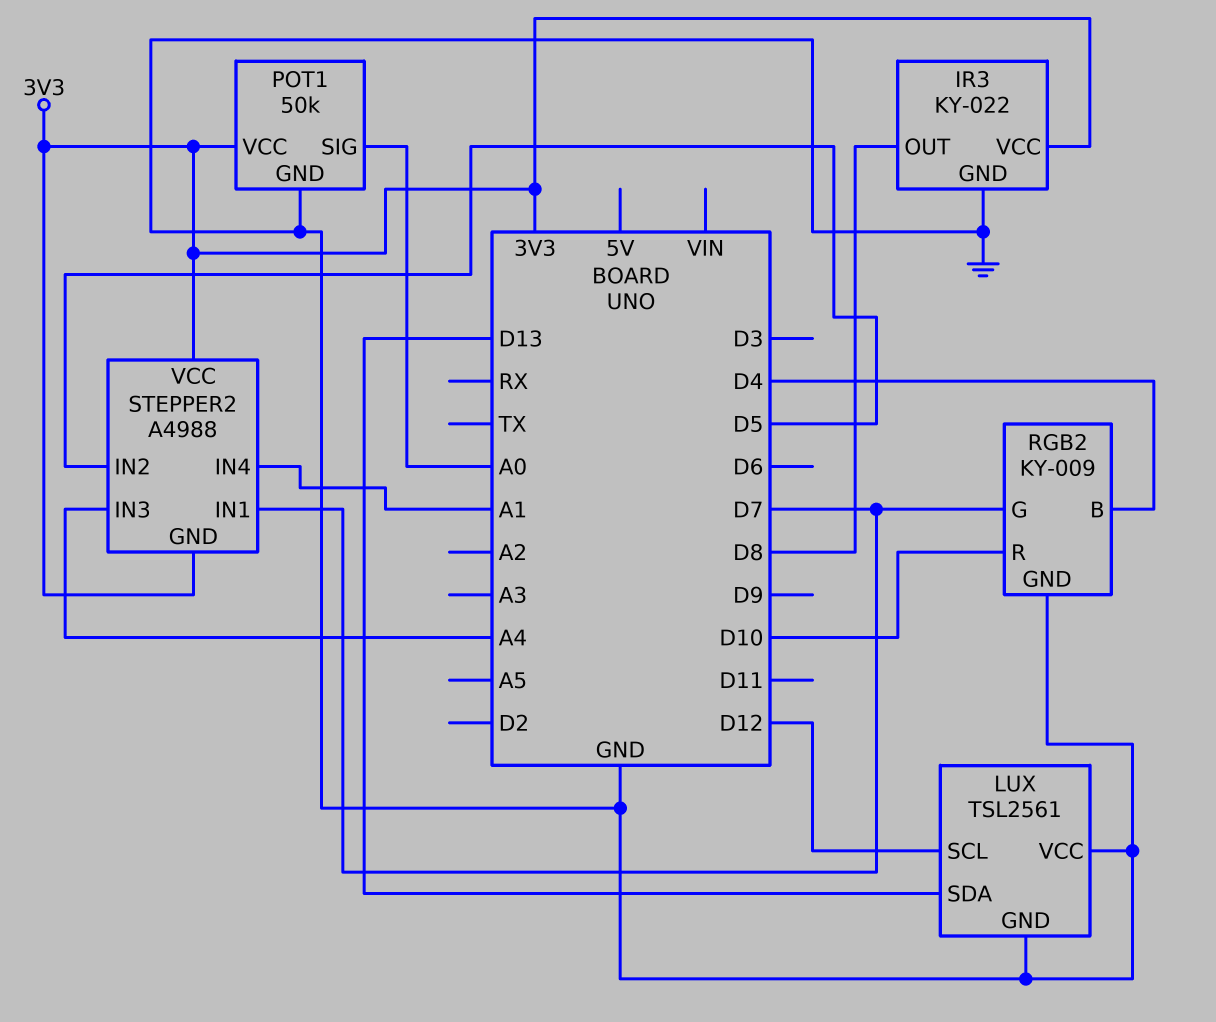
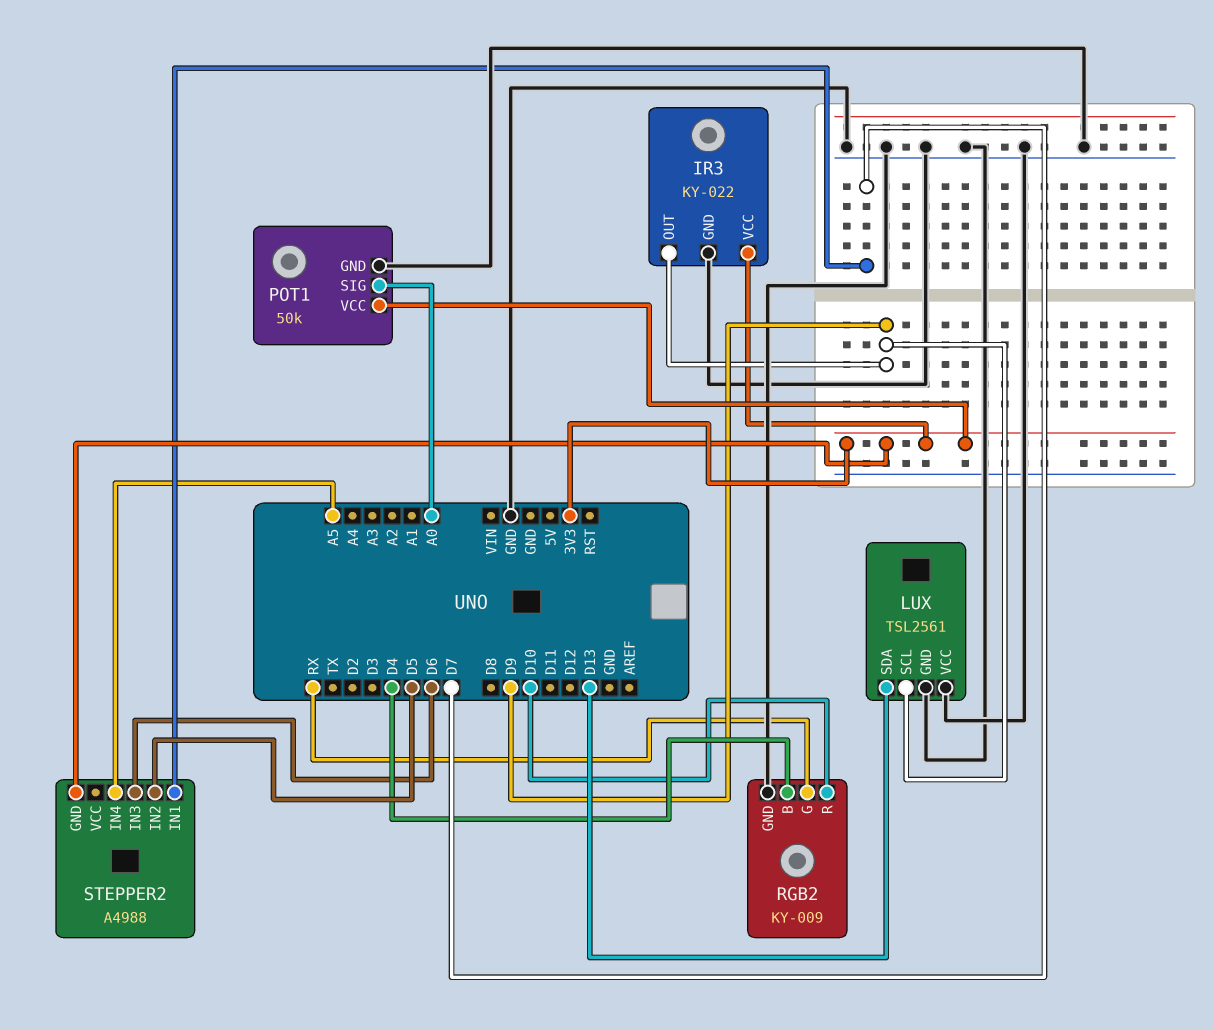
IR3 pin OUT: D8 -> D9
LUX pin SCL: D12 -> D9
RGB2 pin G: D7 -> RX
STEPPER2 pin IN3: A4 -> D6
STEPPER2 pin IN4: A1 -> A5
STEPPER2 pin VCC: 3V3 -> none

